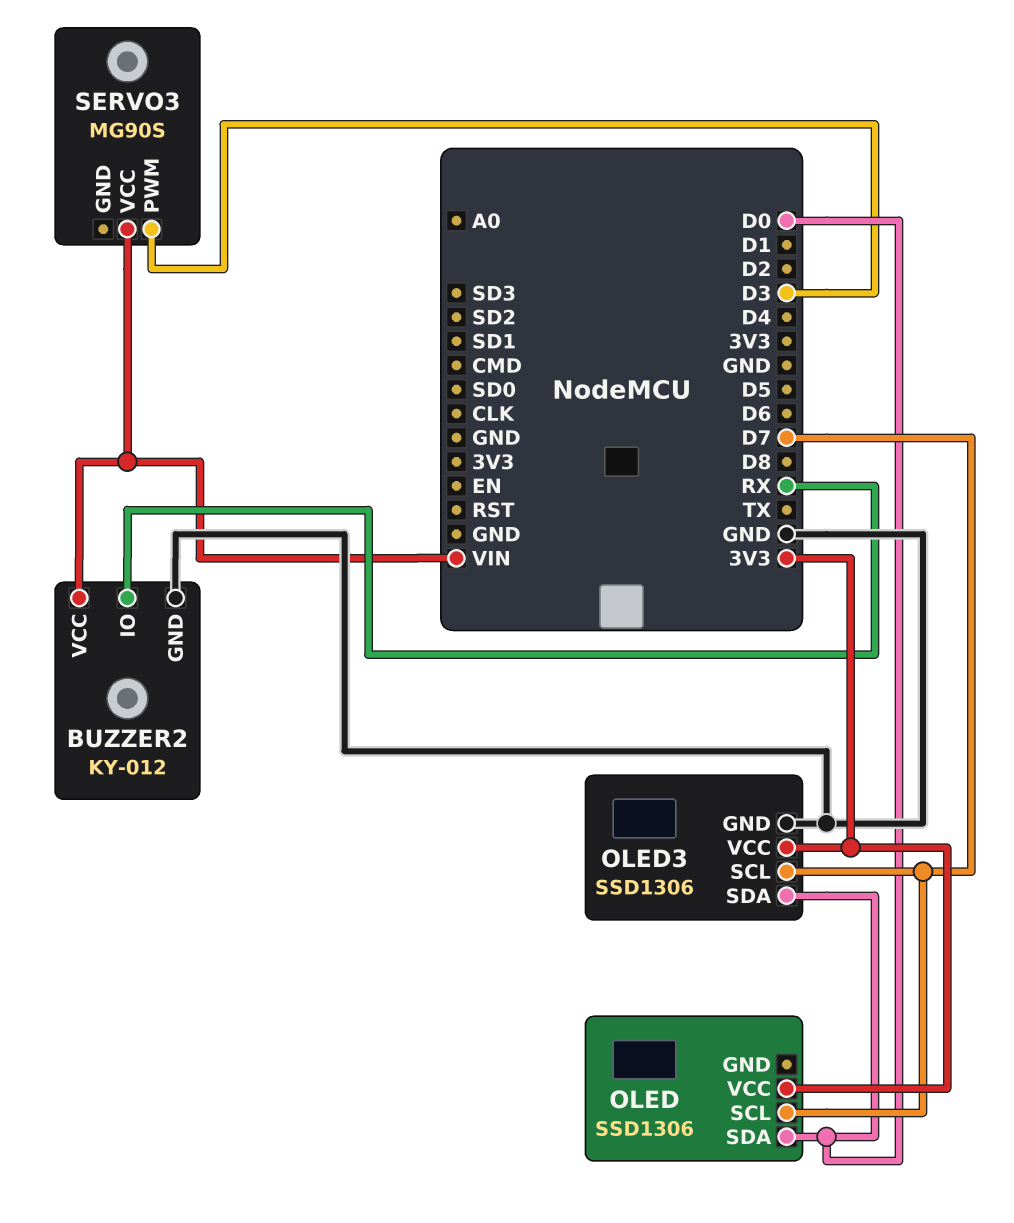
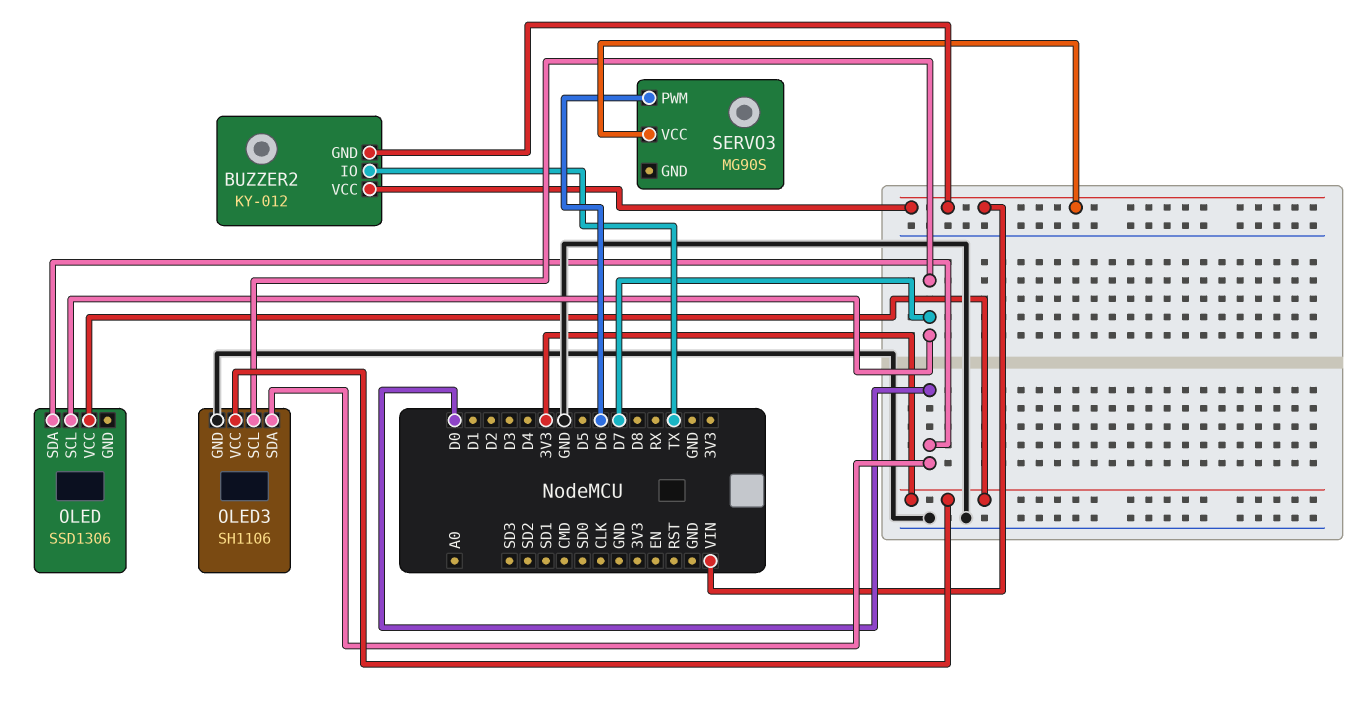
BUZZER2 pin GND: GND -> VIN
BUZZER2 pin IO: RX -> TX
OLED3: SSD1306 -> SH1106
SERVO3 pin PWM: D3 -> D6

